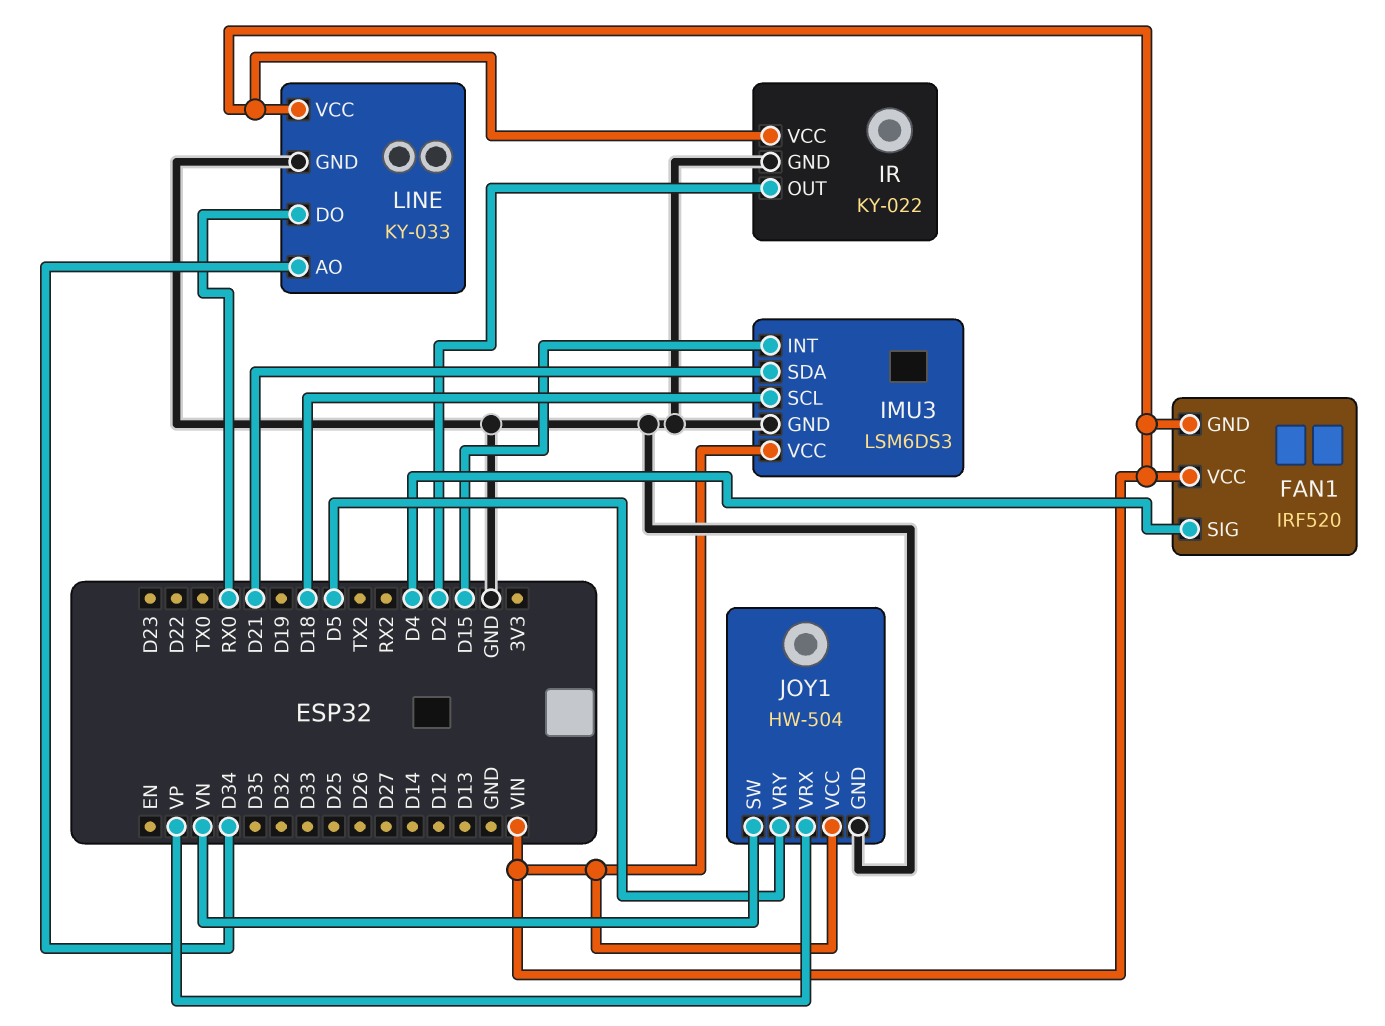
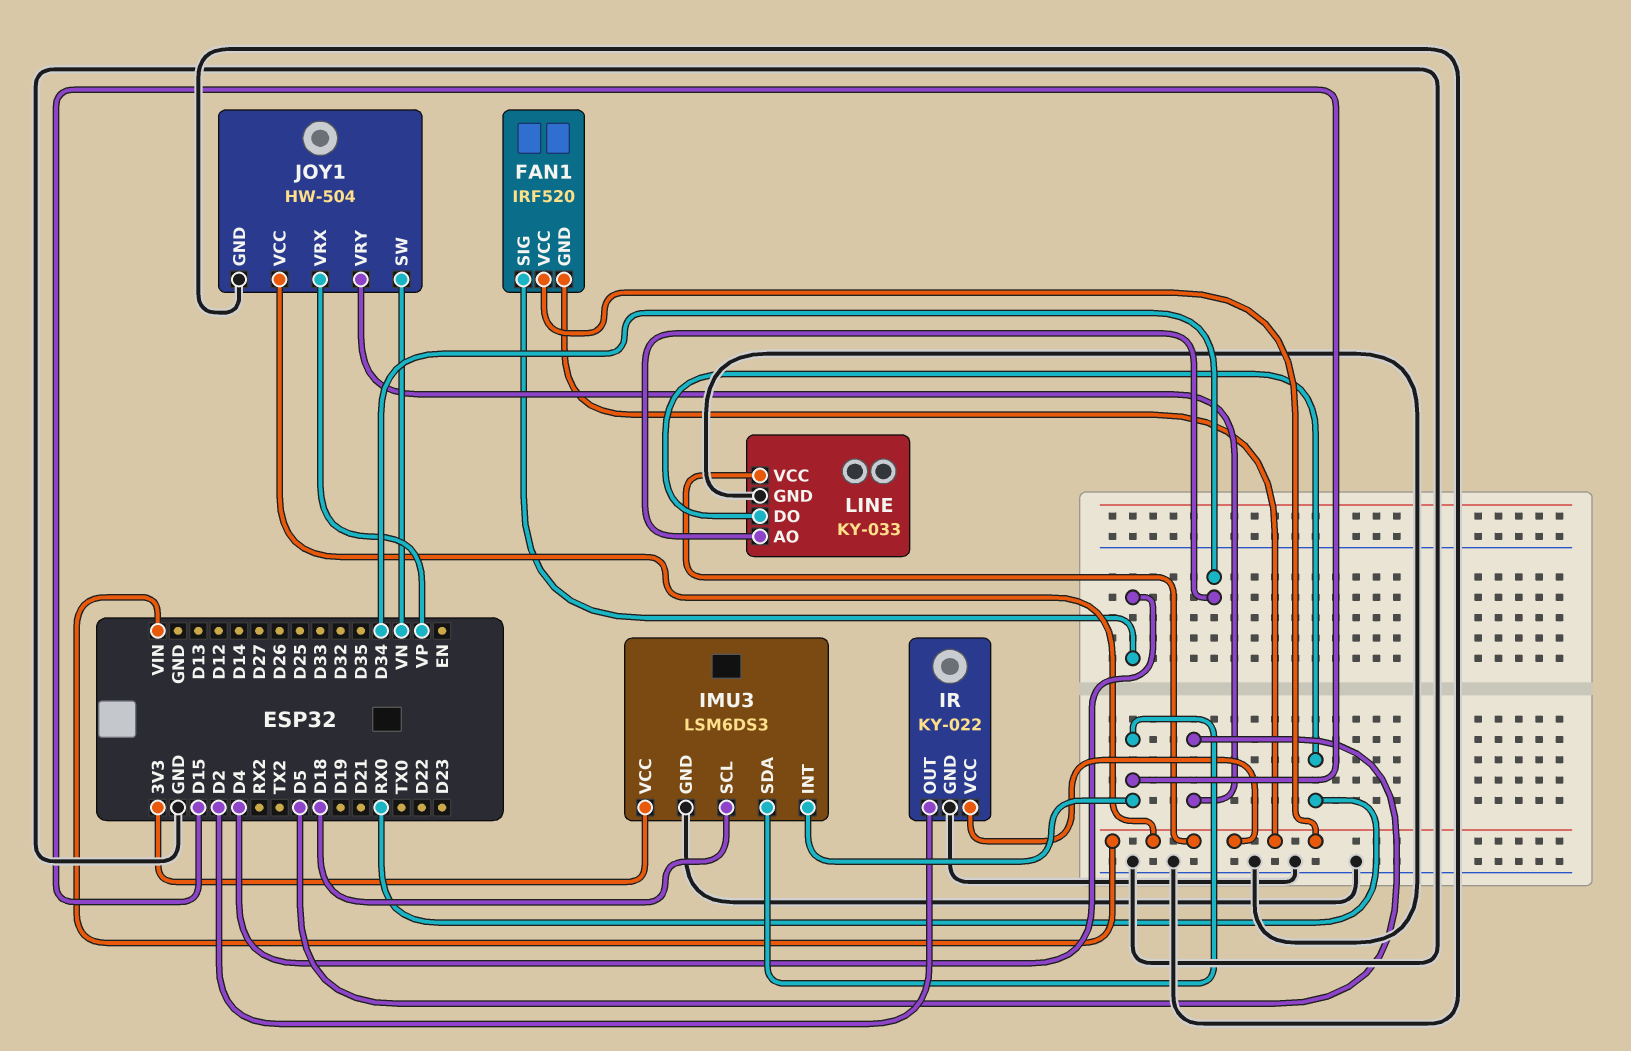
IMU3 pin SDA: D21 -> D15
IMU3 pin VCC: VIN -> 3V3

